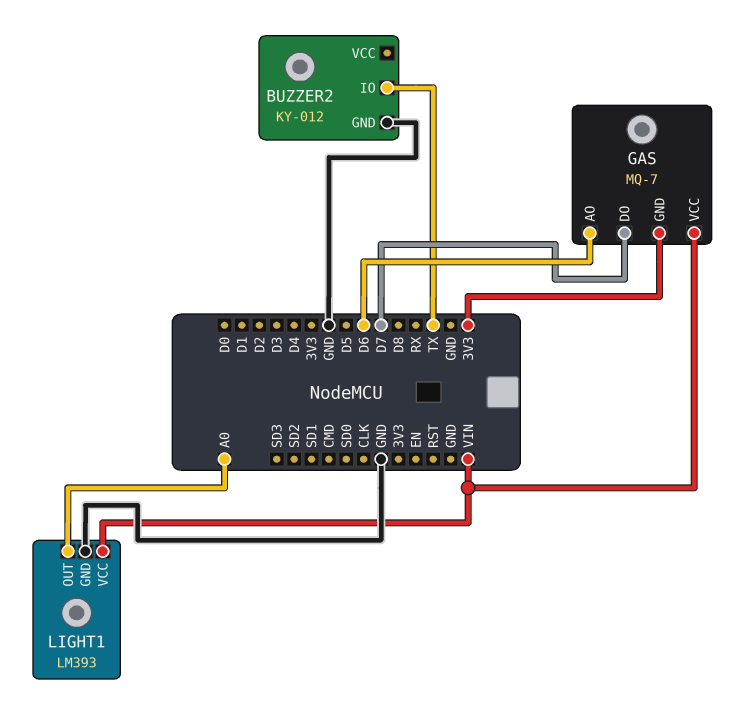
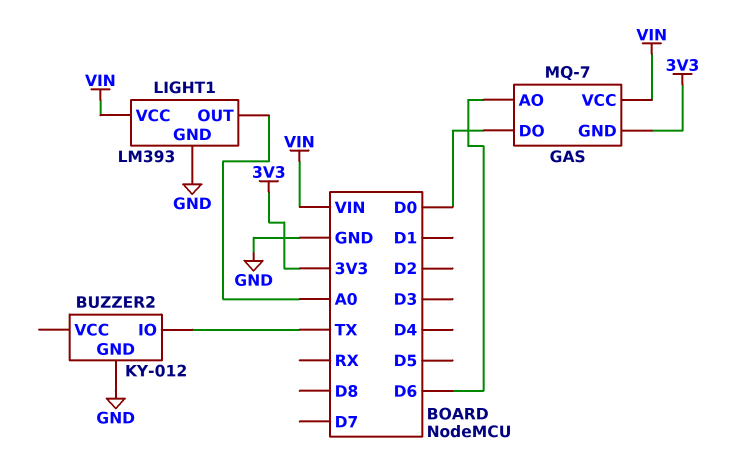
GAS pin DO: D7 -> D0

